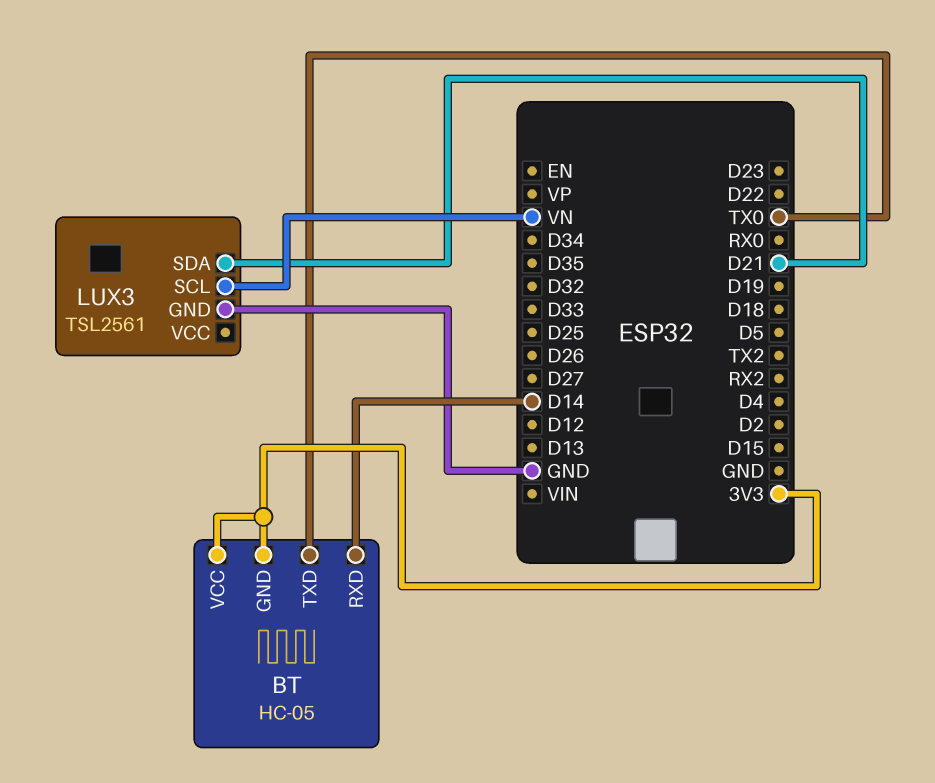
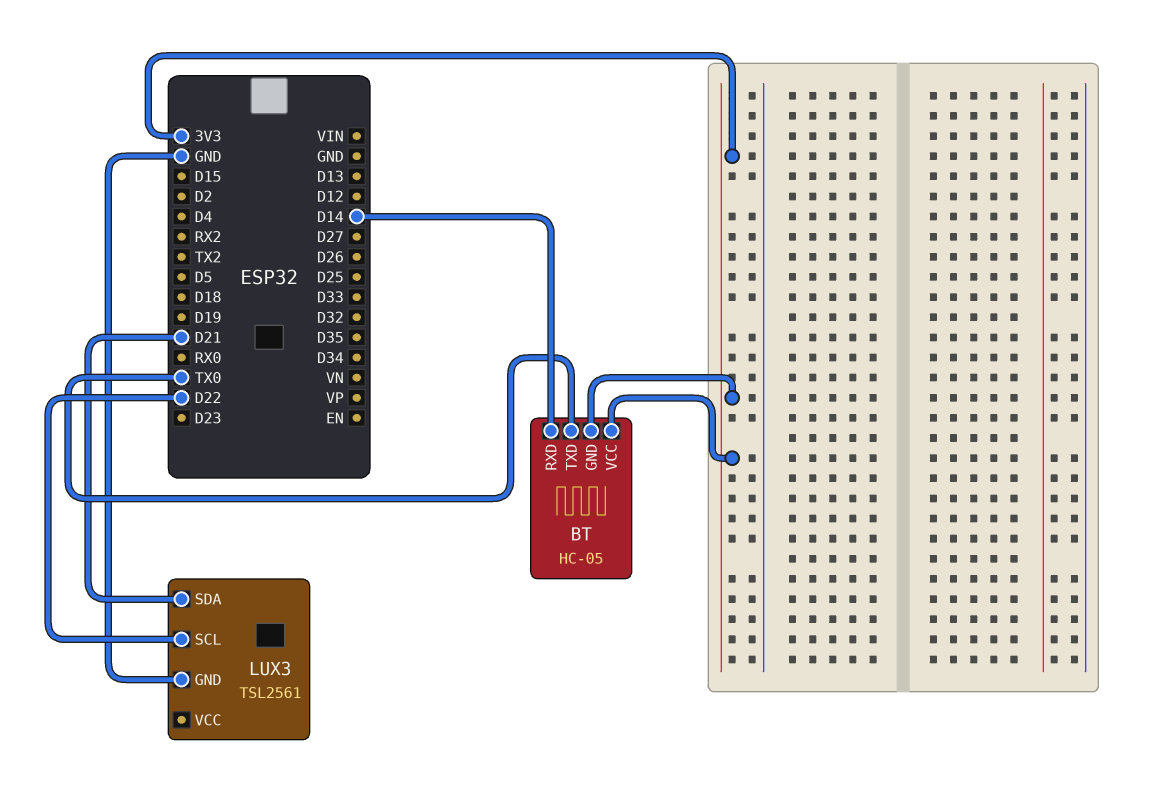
LUX3 pin SCL: VN -> D22

